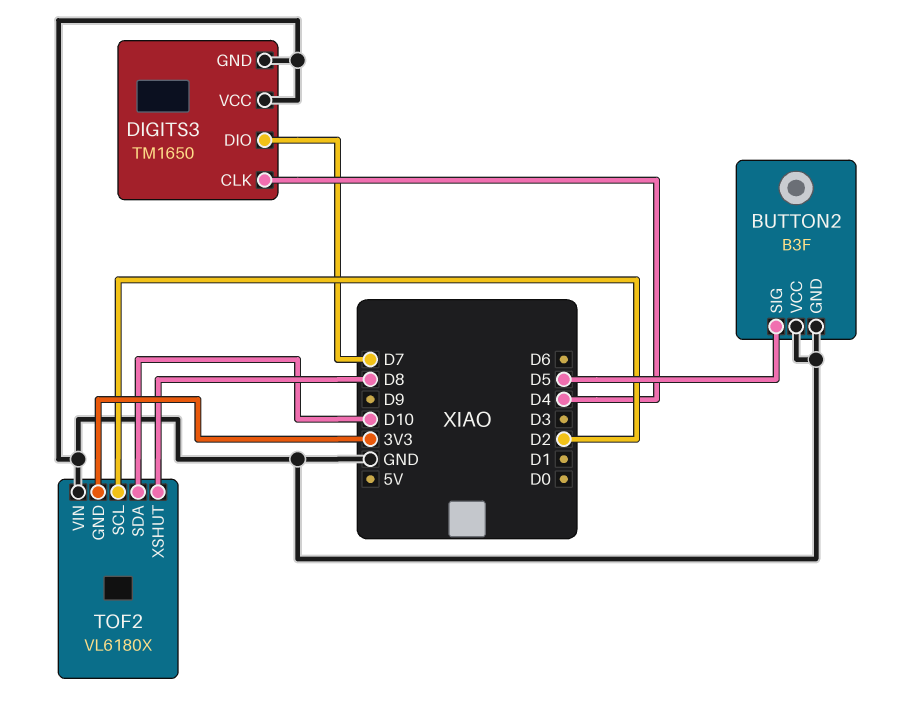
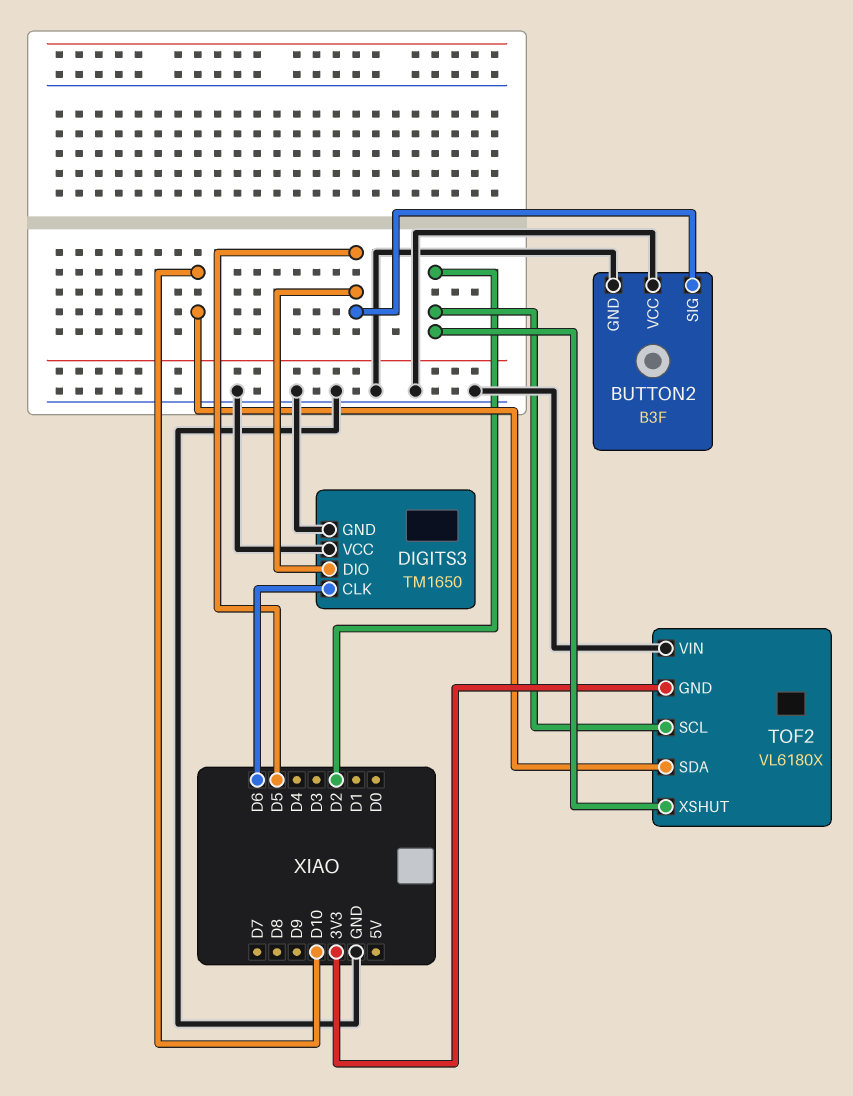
DIGITS3 pin CLK: D4 -> D6
DIGITS3 pin DIO: D7 -> D5
TOF2 pin XSHUT: D8 -> D2

